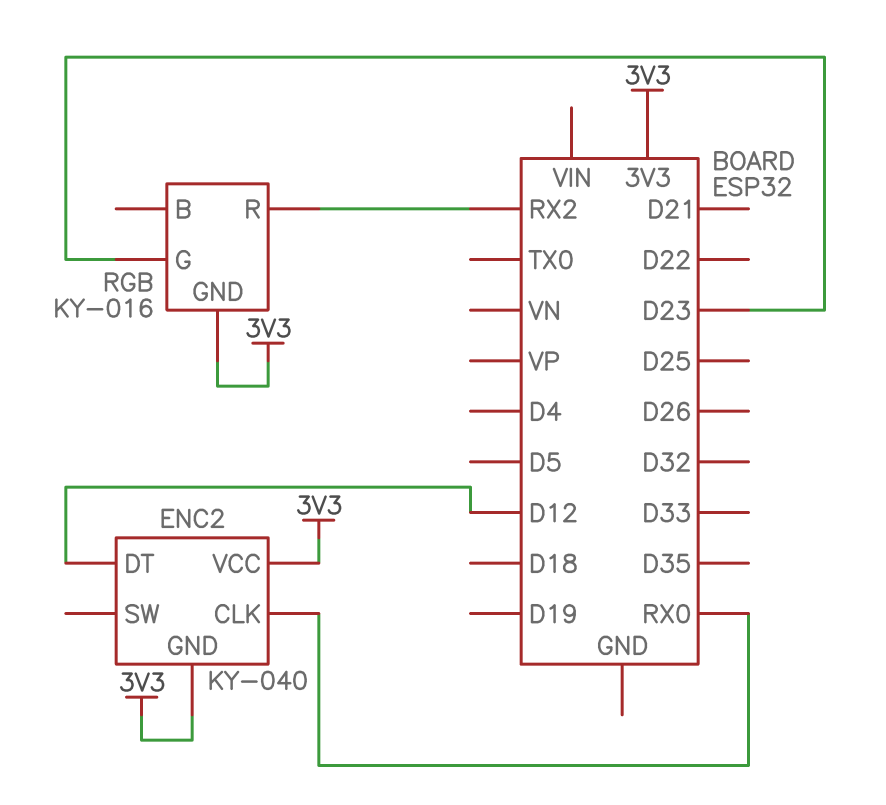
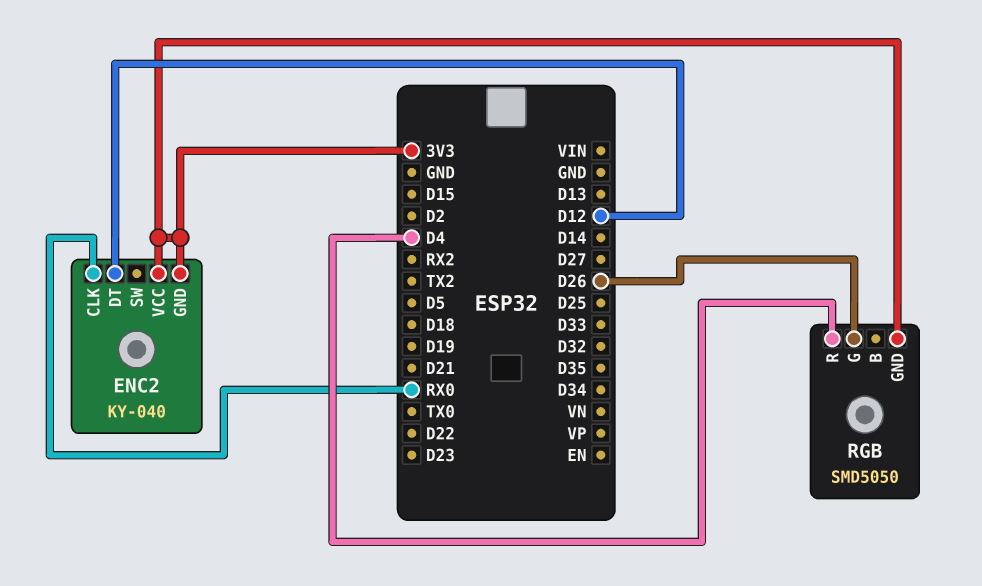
RGB: KY-016 -> SMD5050
RGB pin G: D23 -> D26
RGB pin R: RX2 -> D4

